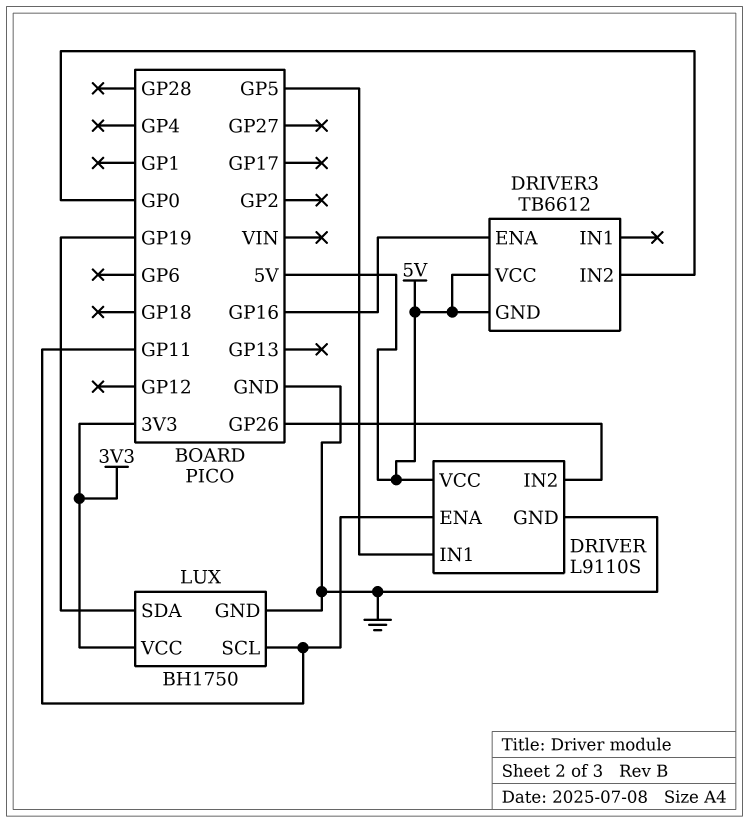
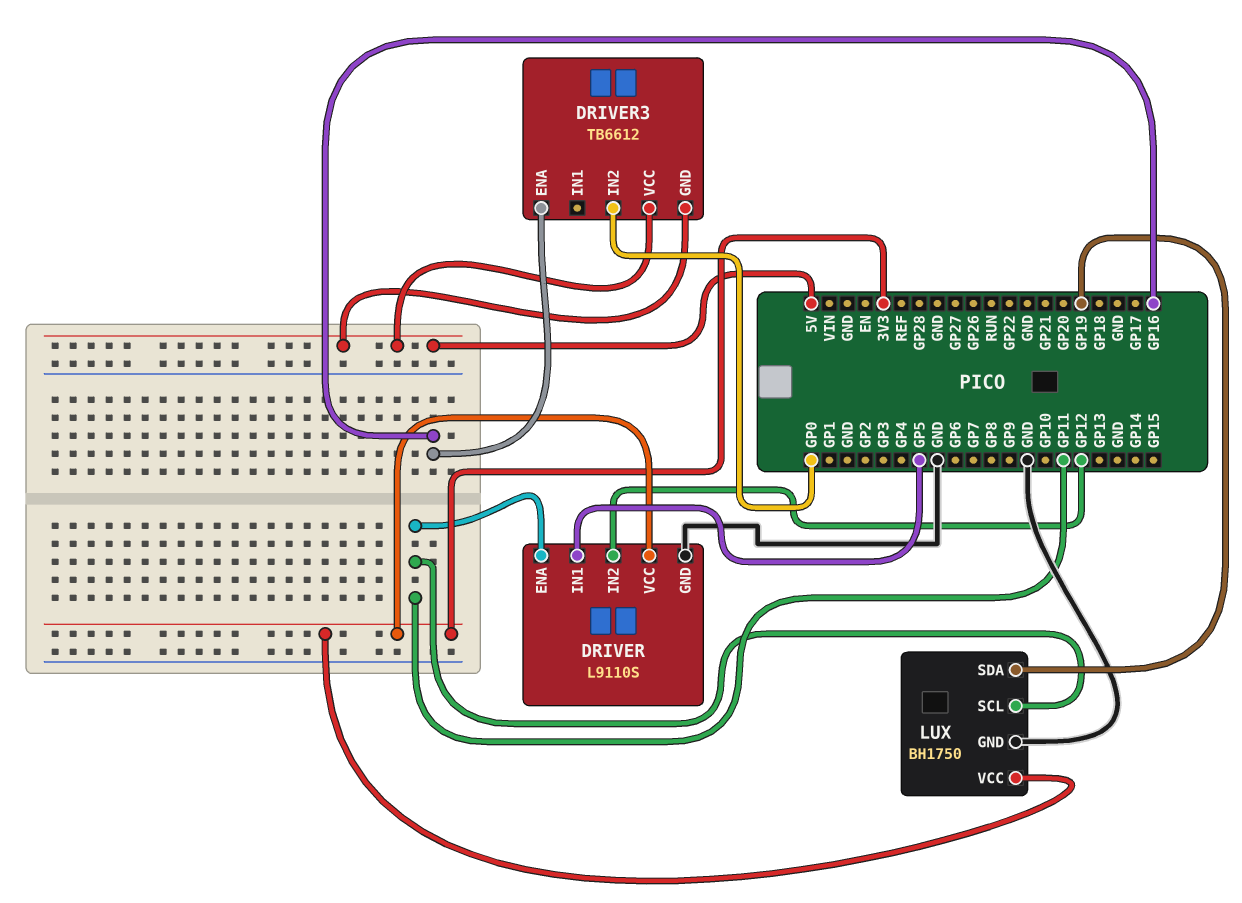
DRIVER pin IN2: GP26 -> GP12
DRIVER pin VCC: 5V -> 3V3

